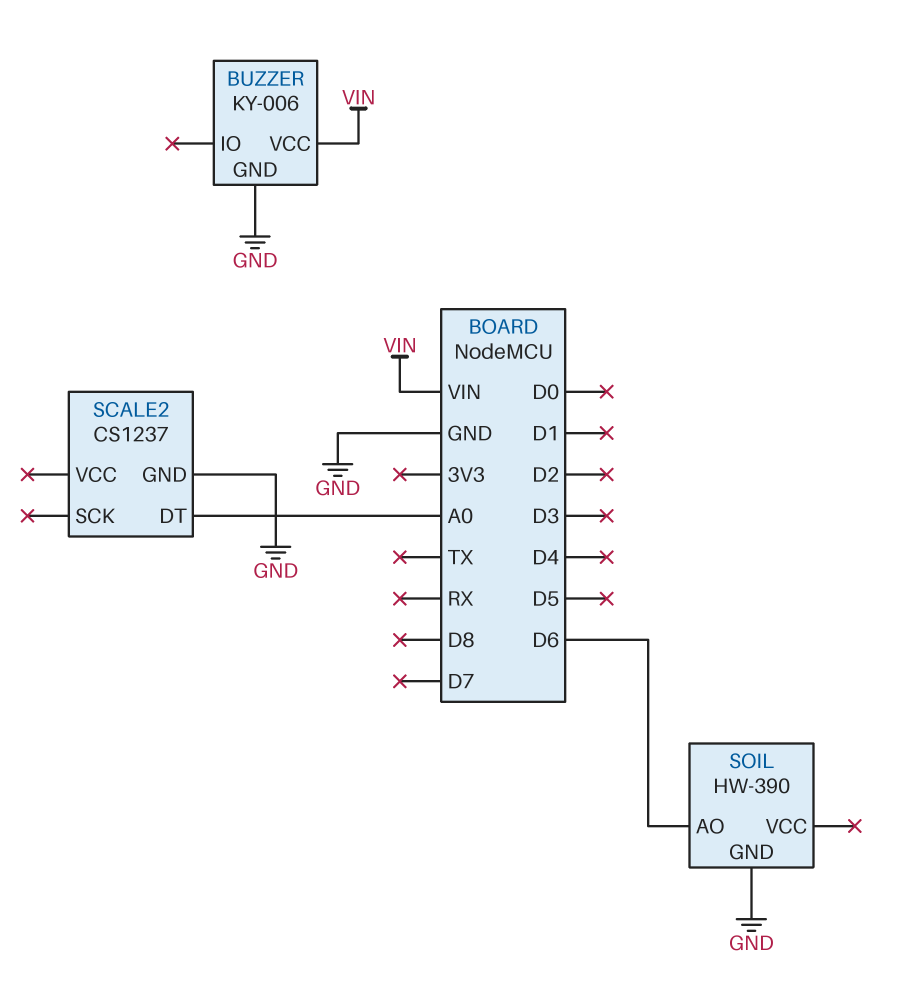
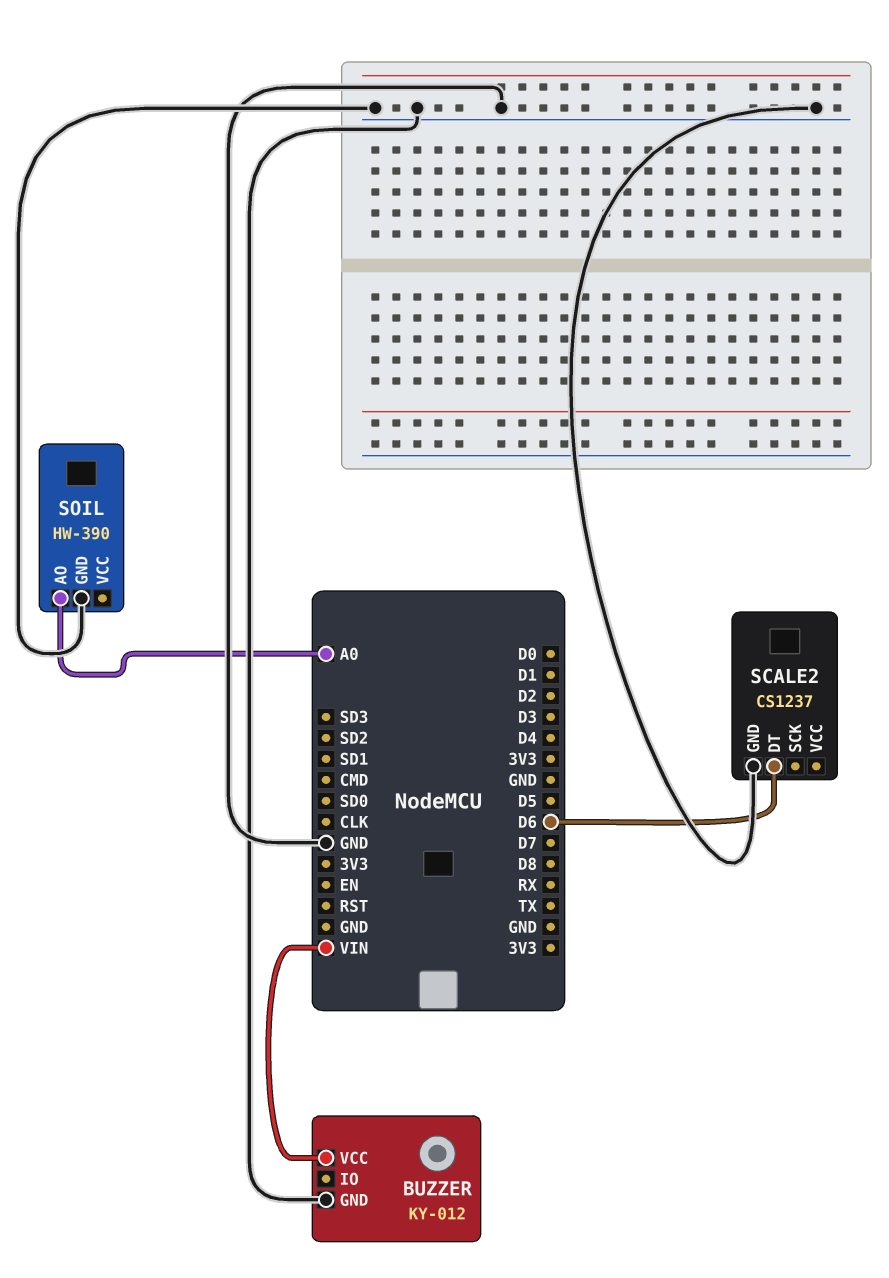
BUZZER: KY-006 -> KY-012
SCALE2 pin DT: A0 -> D6
SOIL pin AO: D6 -> A0

